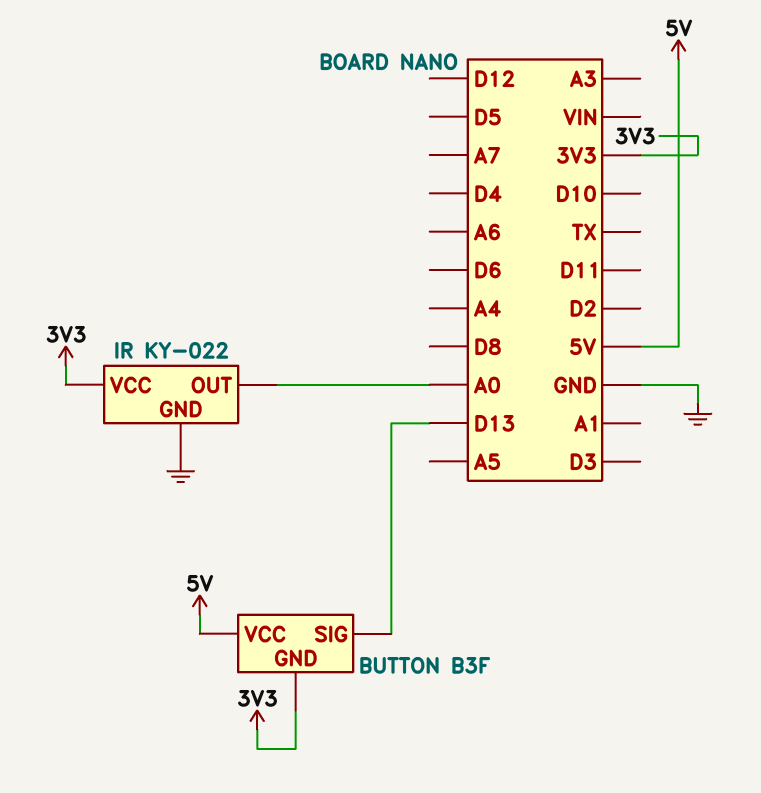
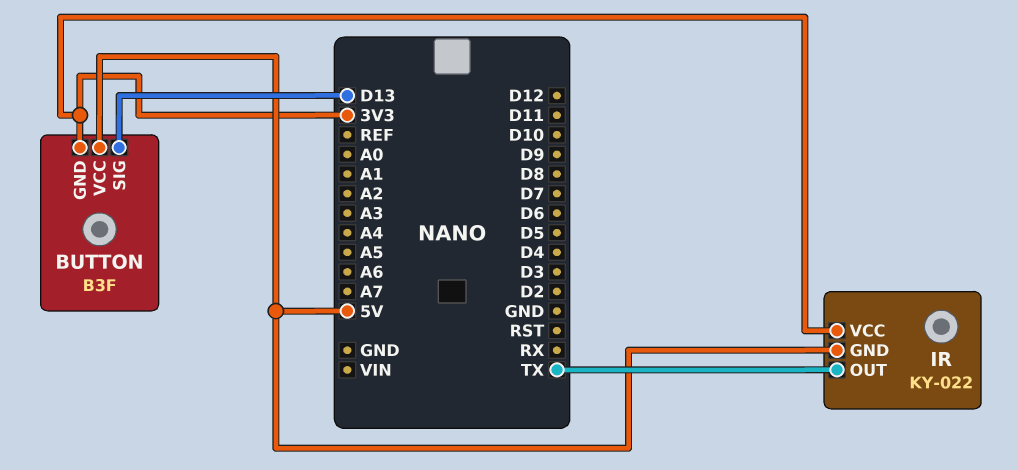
IR pin GND: GND -> 5V
IR pin OUT: A0 -> TX

